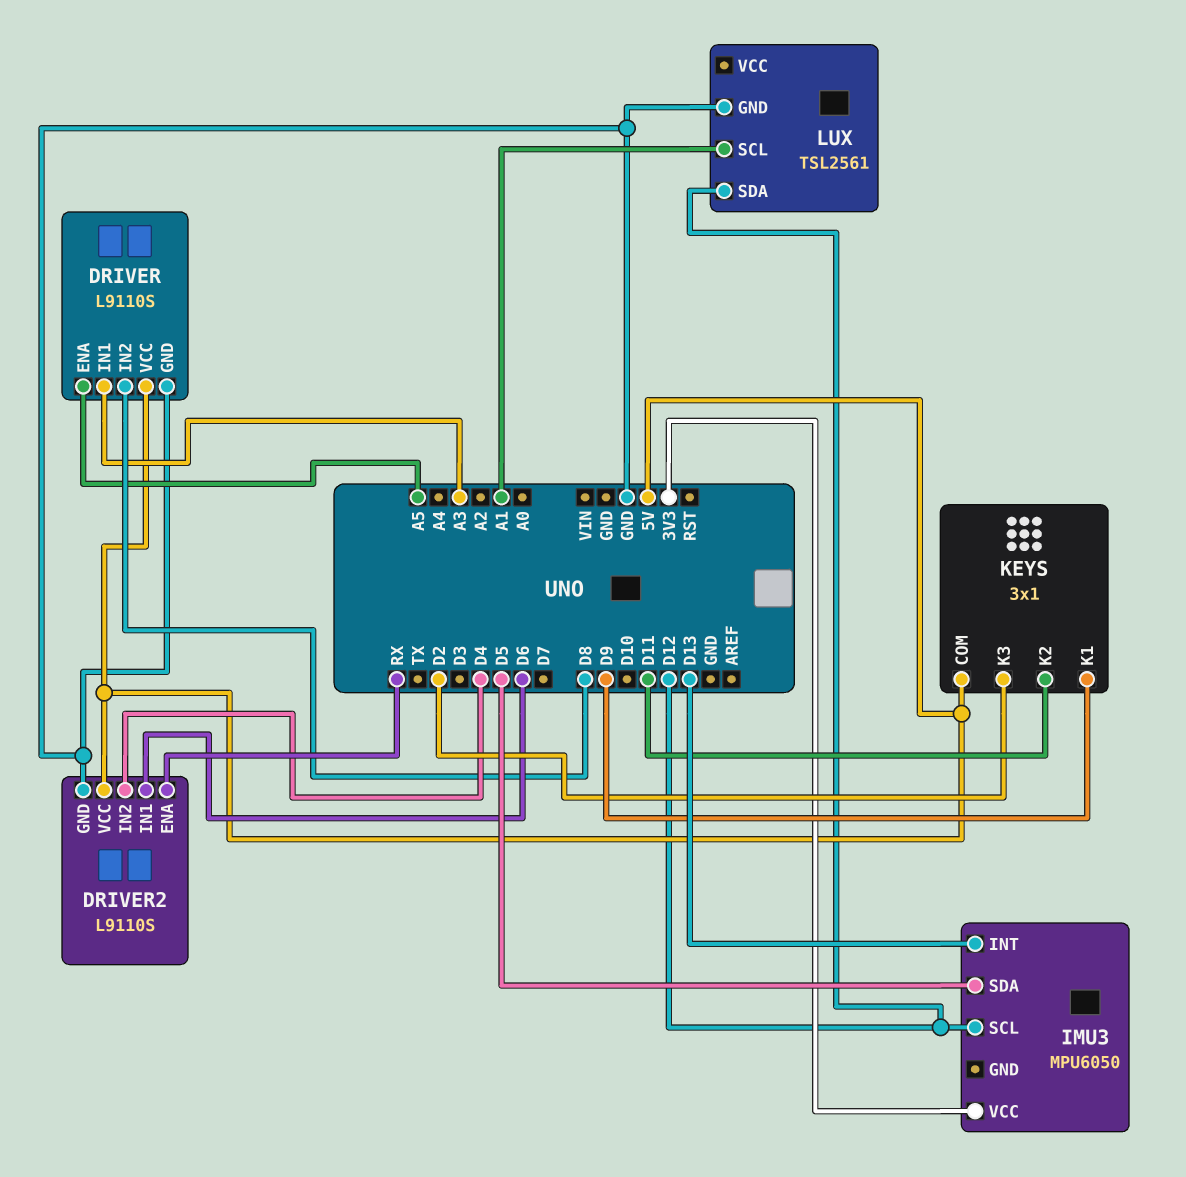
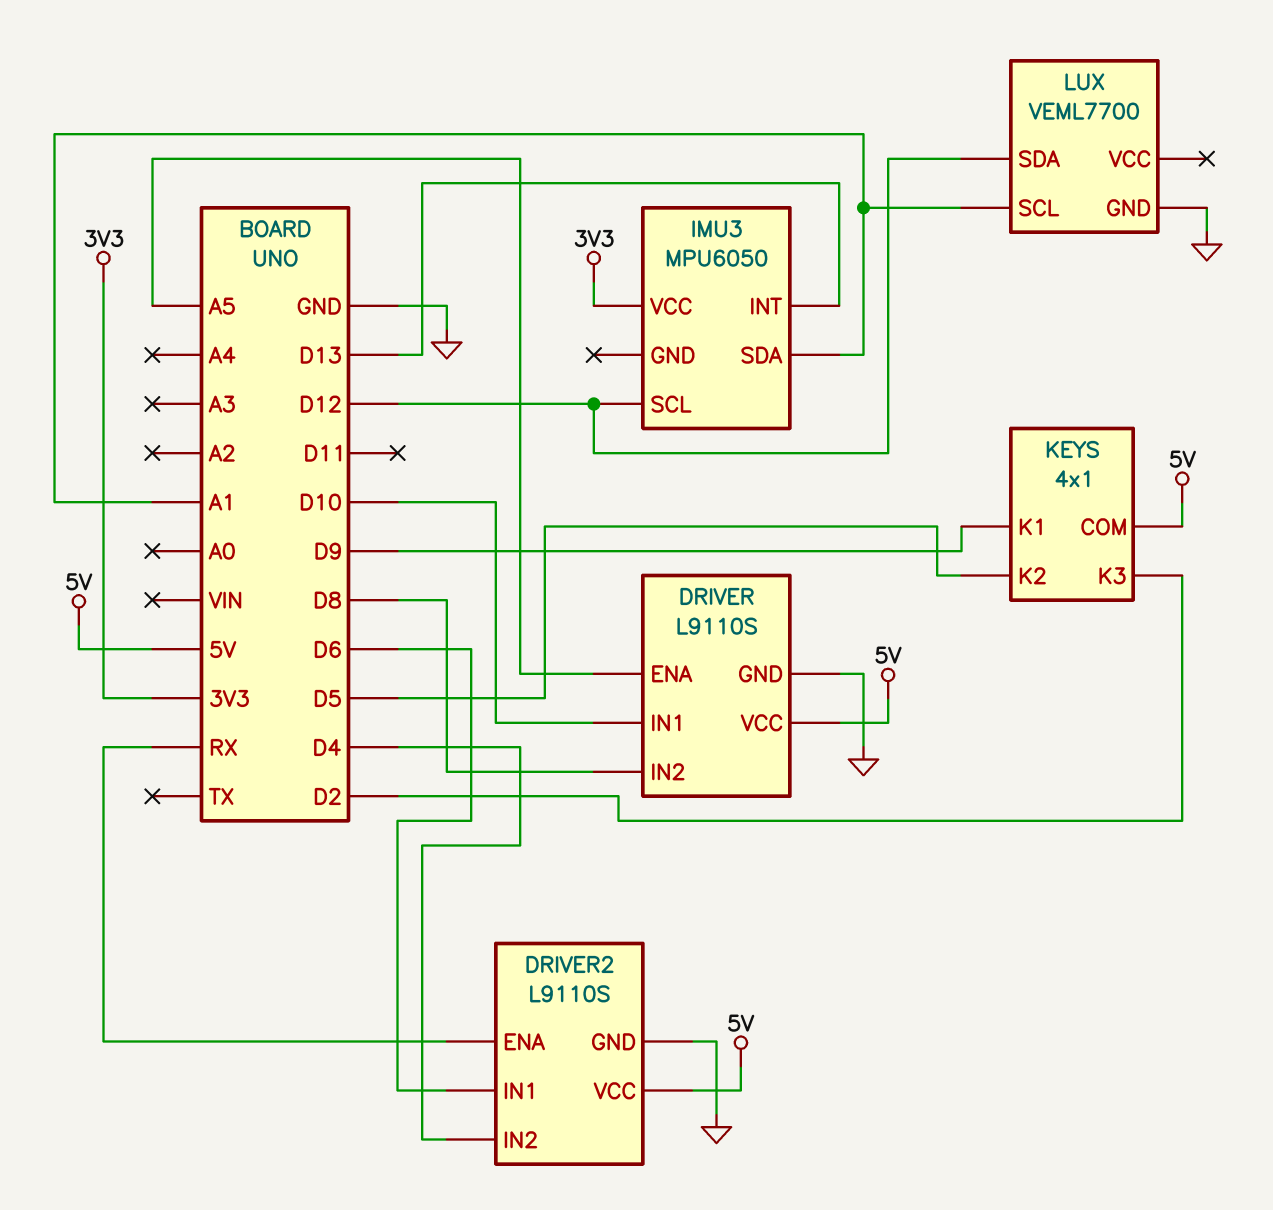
DRIVER pin IN1: A3 -> D10
IMU3 pin SDA: D5 -> A1
KEYS: 3x1 -> 4x1
KEYS pin K2: D11 -> D5
LUX: TSL2561 -> VEML7700

